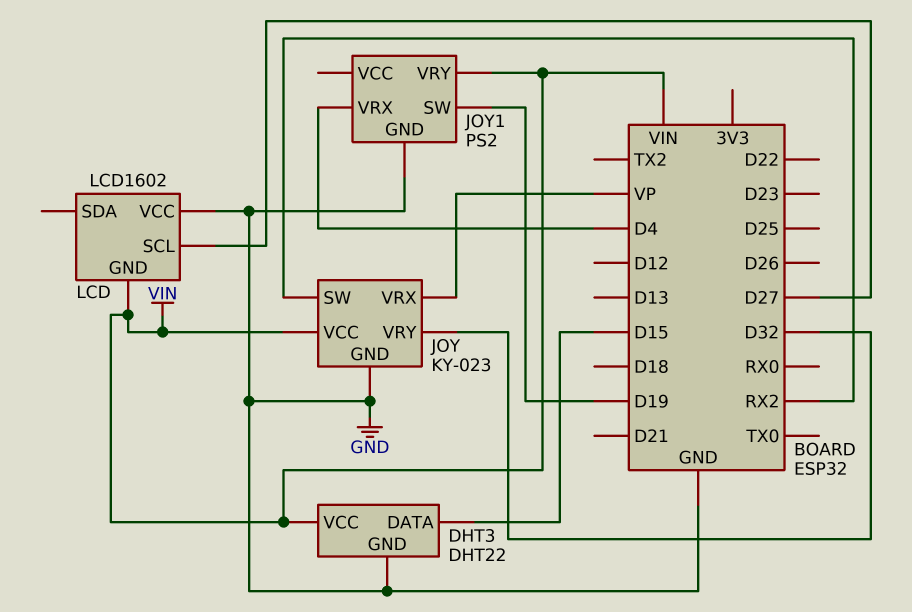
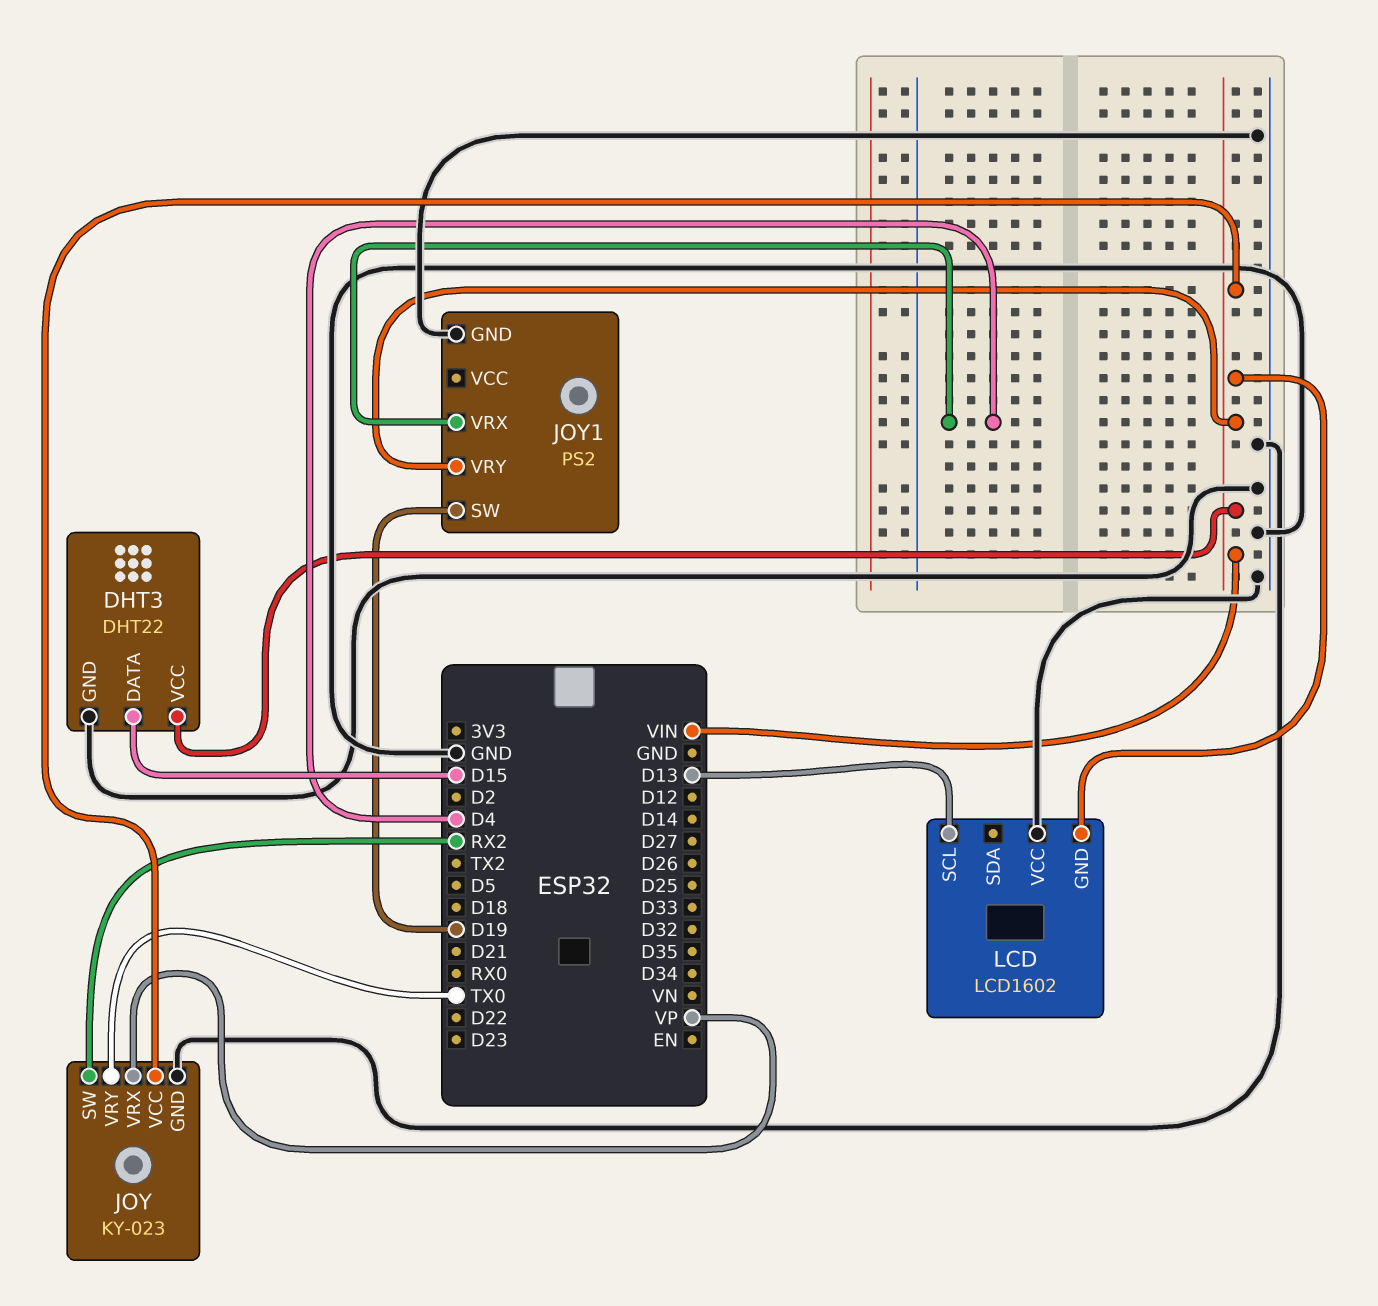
JOY pin VRY: D32 -> TX0
LCD pin SCL: D27 -> D13

